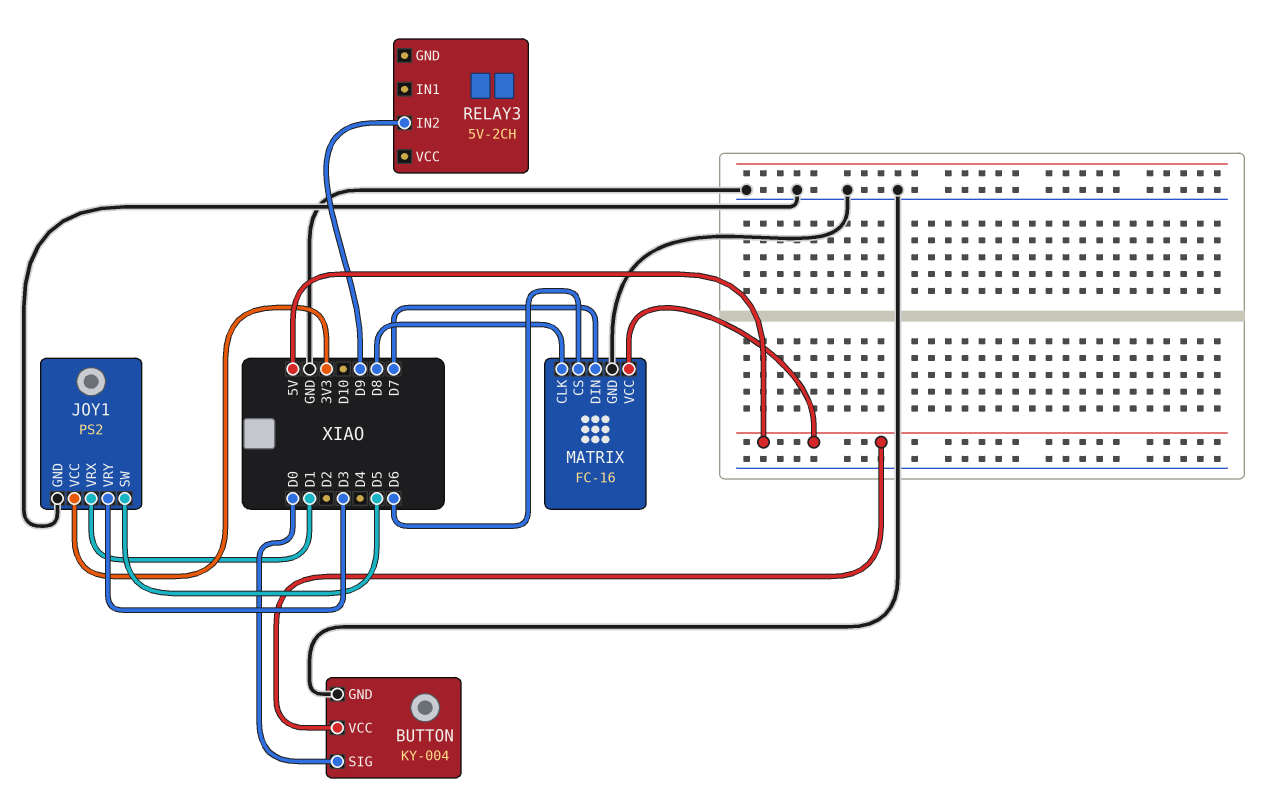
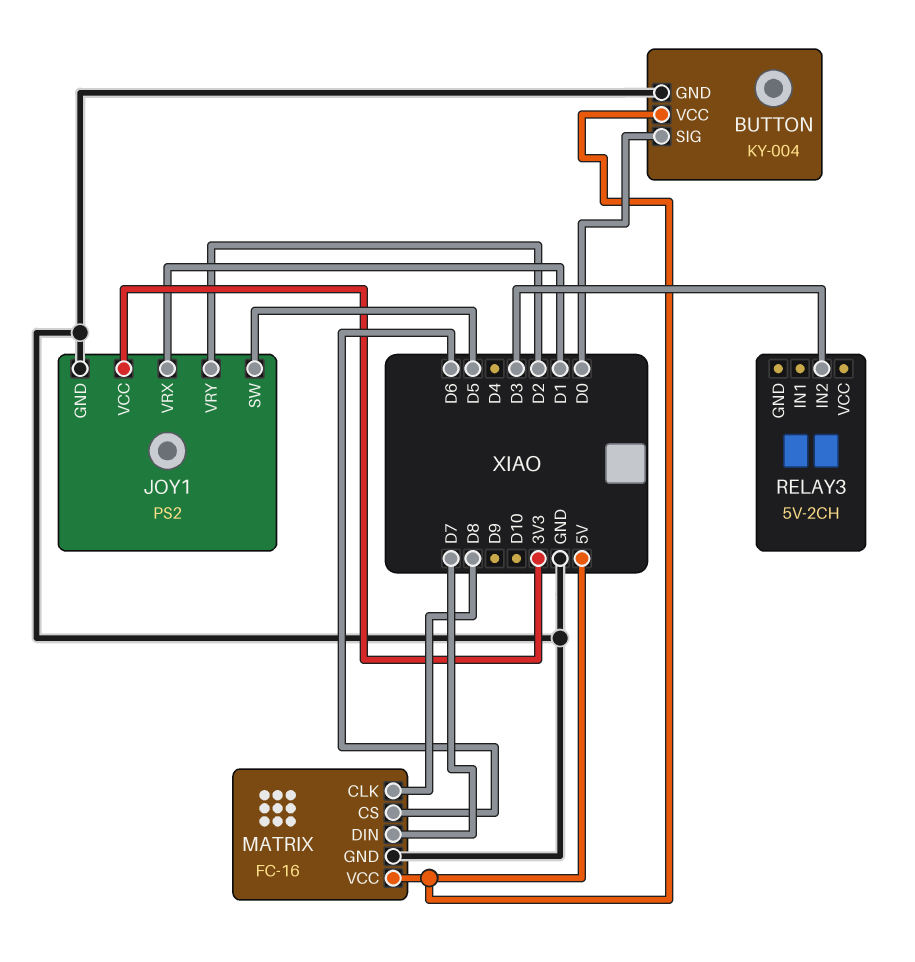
JOY1 pin VRY: D3 -> D2
RELAY3 pin IN2: D9 -> D3

